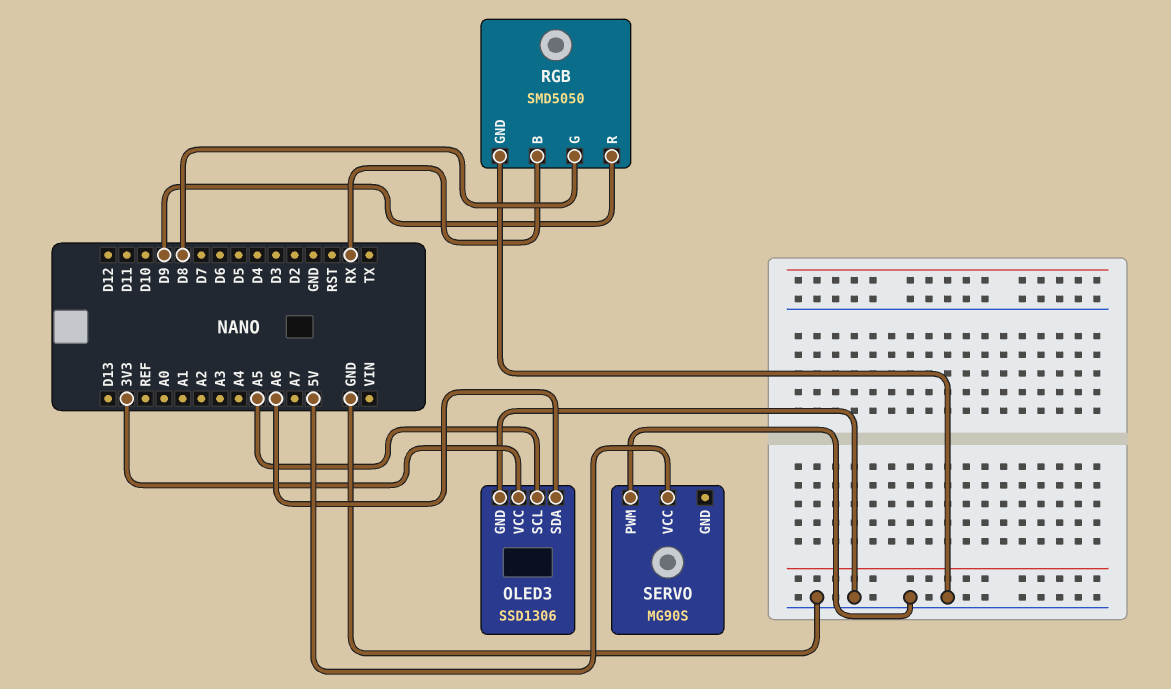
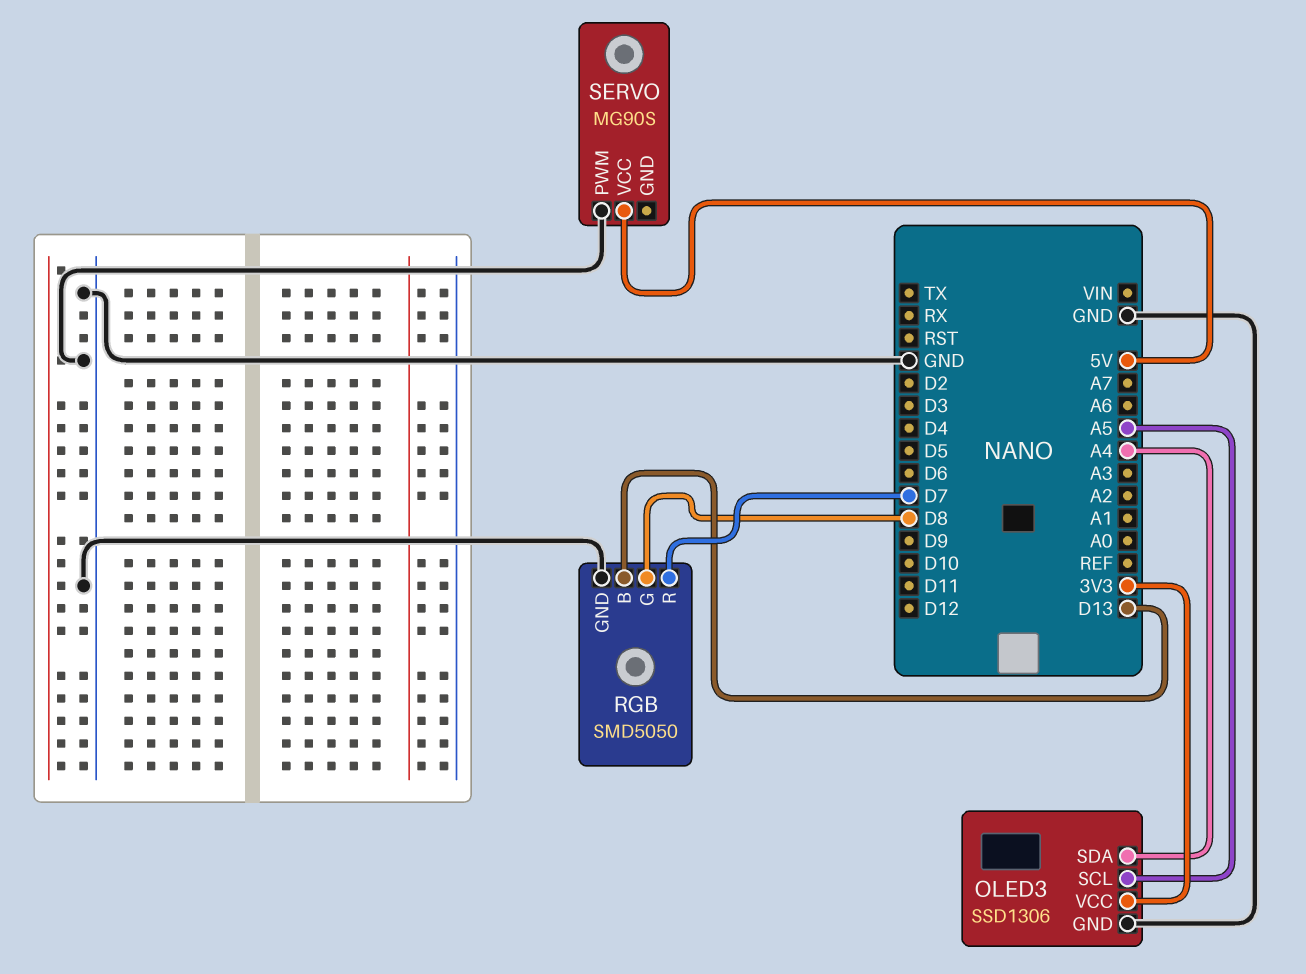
OLED3 pin SDA: A6 -> A4
RGB pin B: RX -> D13
RGB pin R: D9 -> D7

